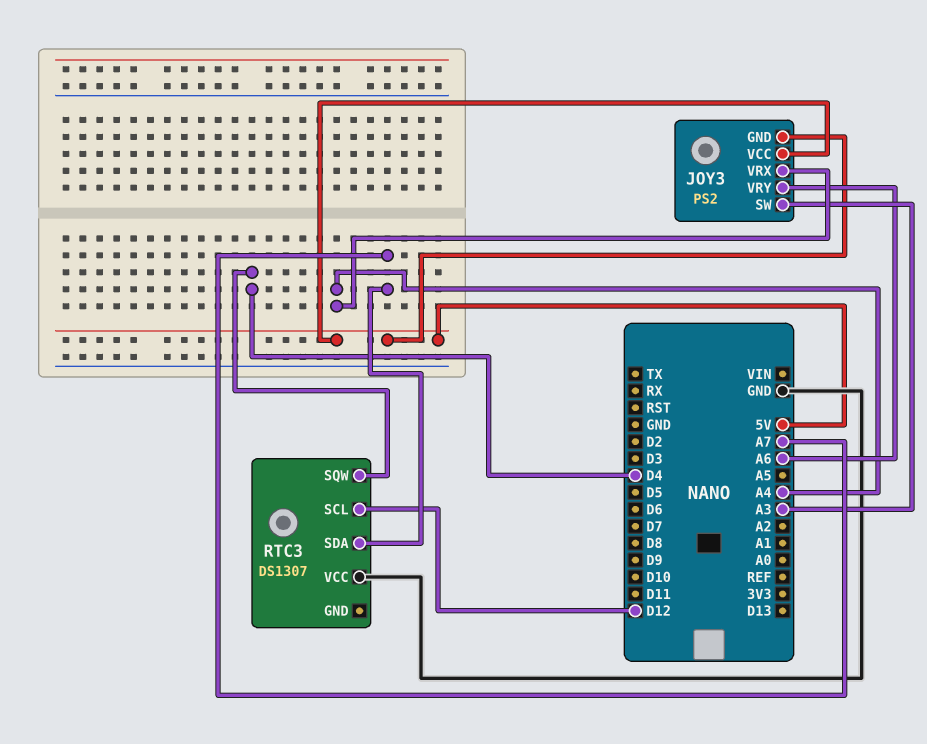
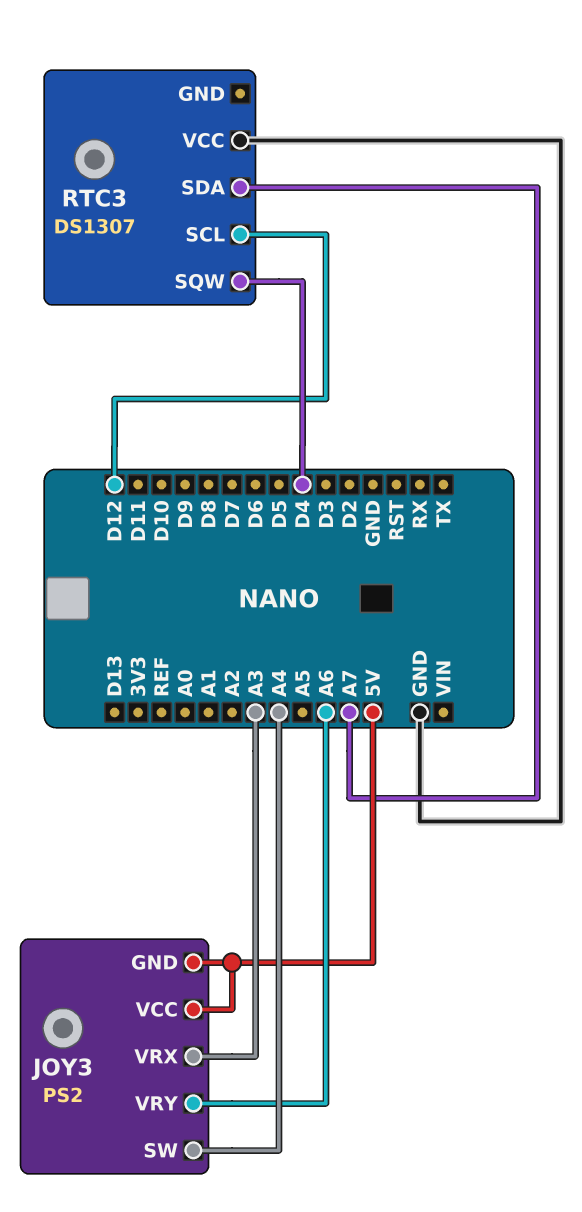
JOY3 pin SW: A3 -> A4
JOY3 pin VRX: A4 -> A3

